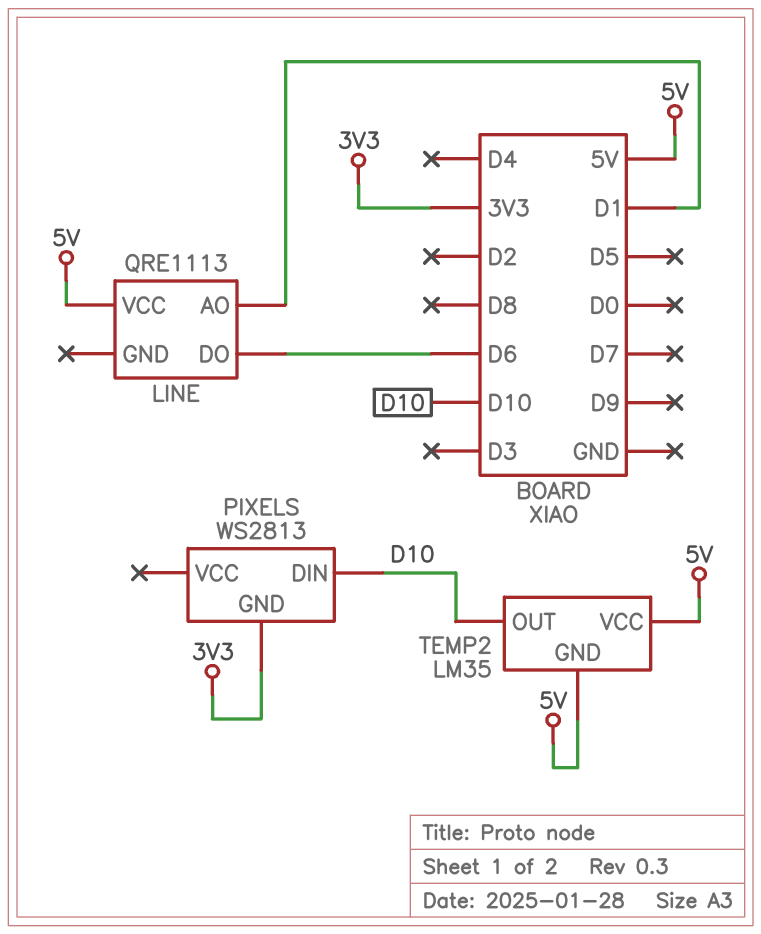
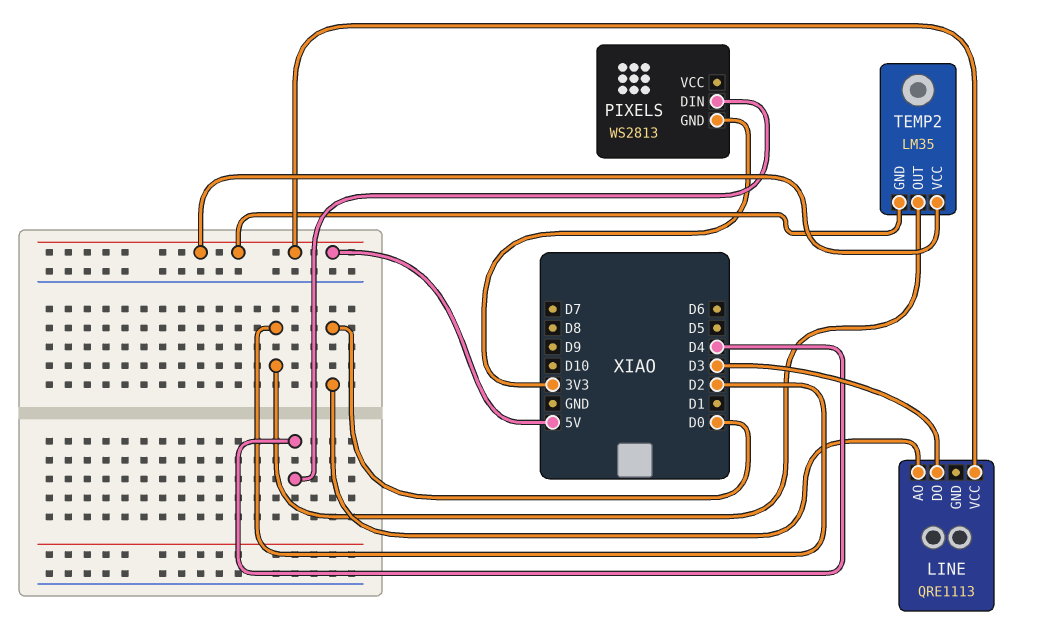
LINE pin AO: D1 -> D0
LINE pin DO: D6 -> D3
PIXELS pin DIN: D10 -> D4
TEMP2 pin OUT: D10 -> D2

